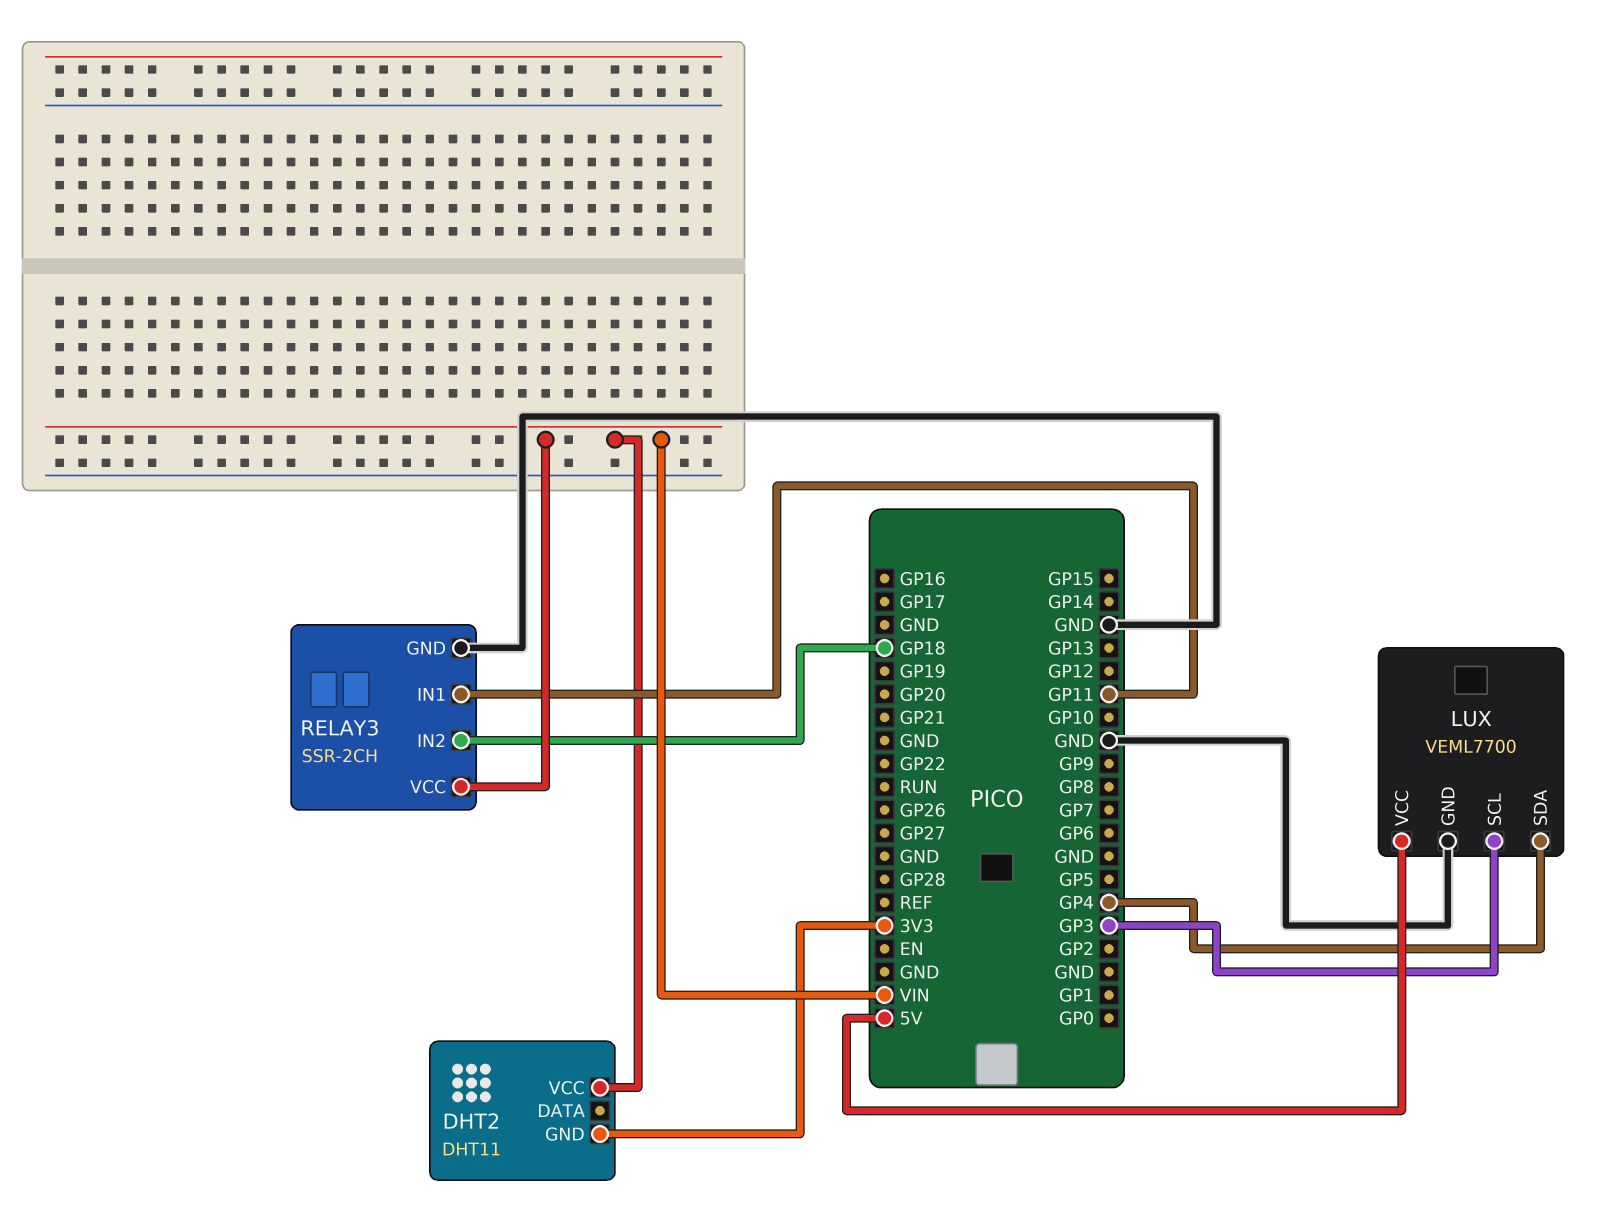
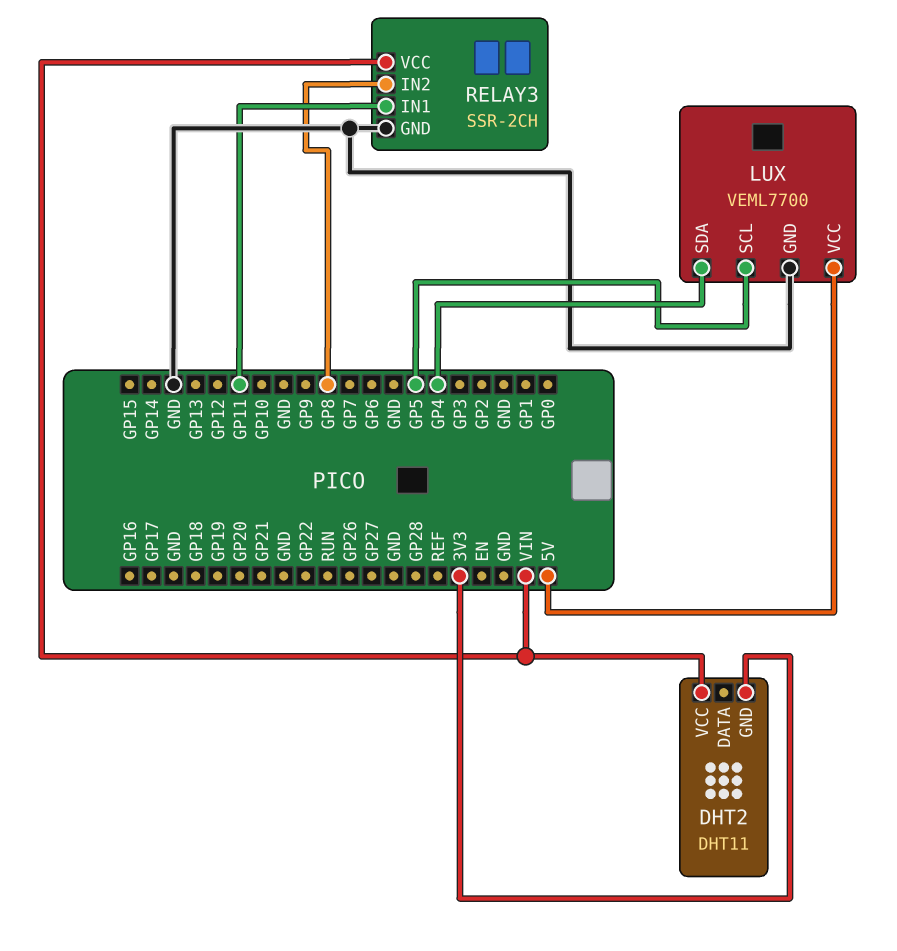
LUX pin SCL: GP3 -> GP5
RELAY3 pin IN2: GP18 -> GP8

